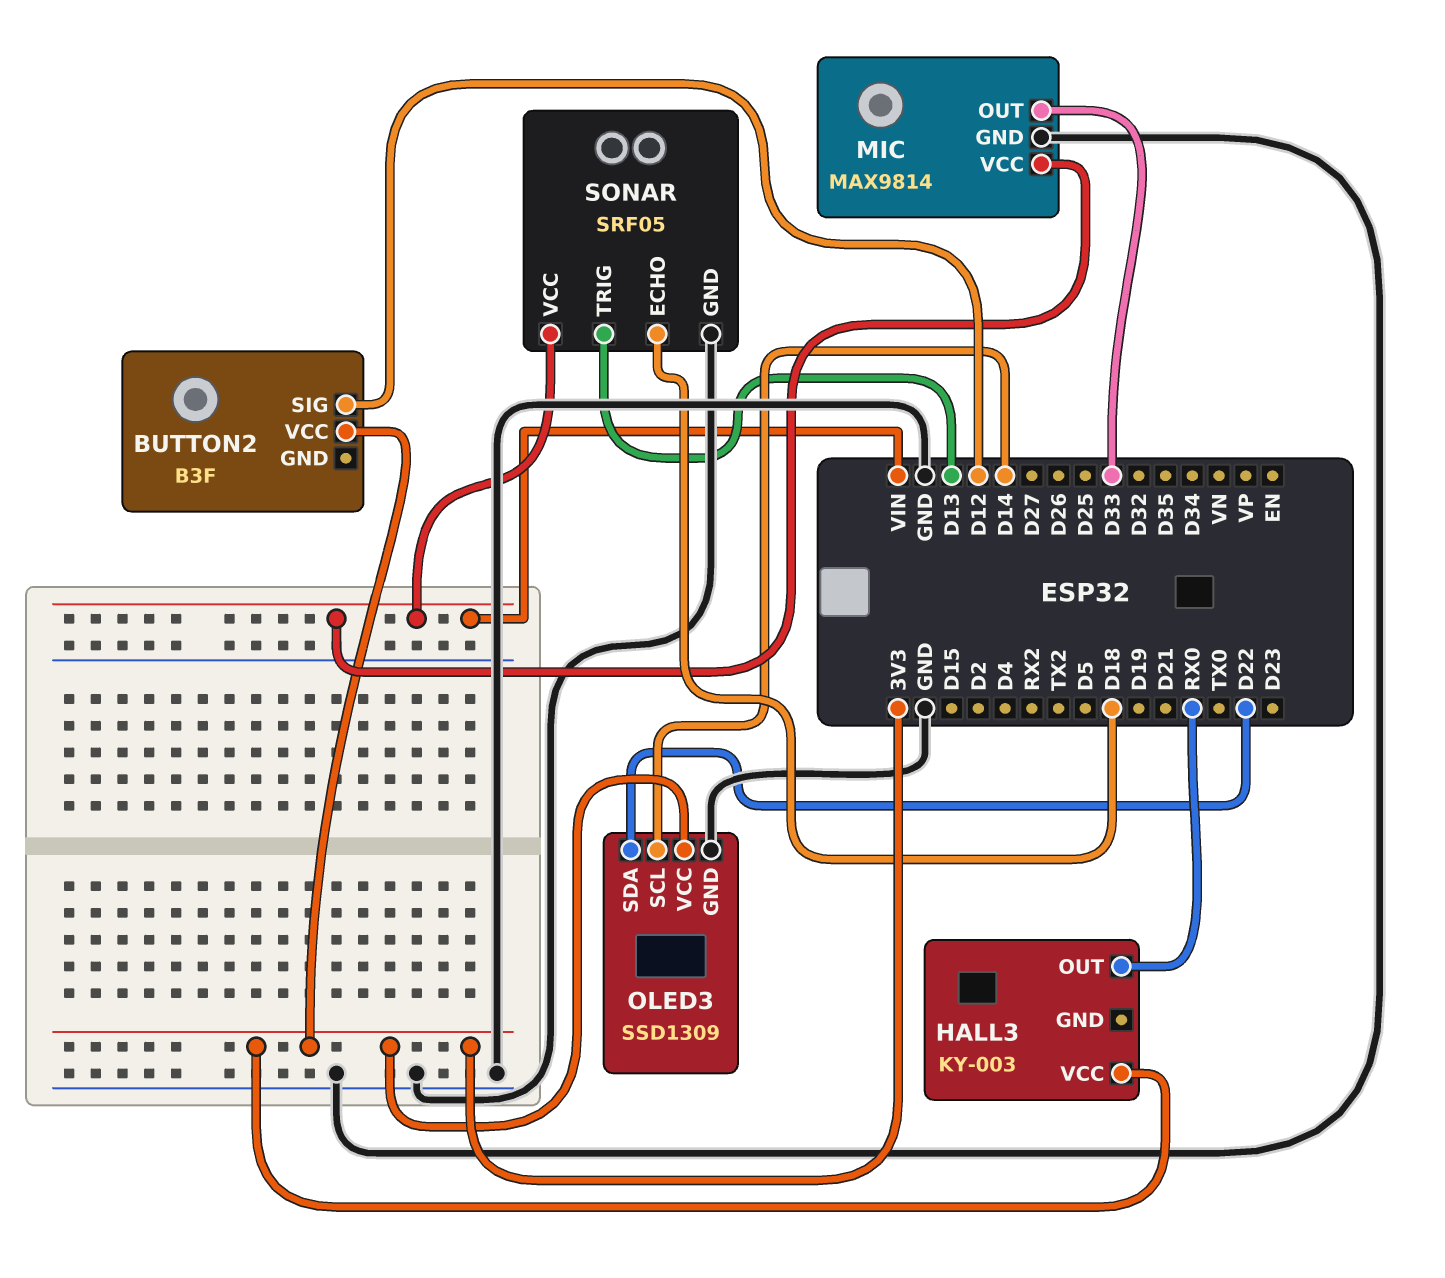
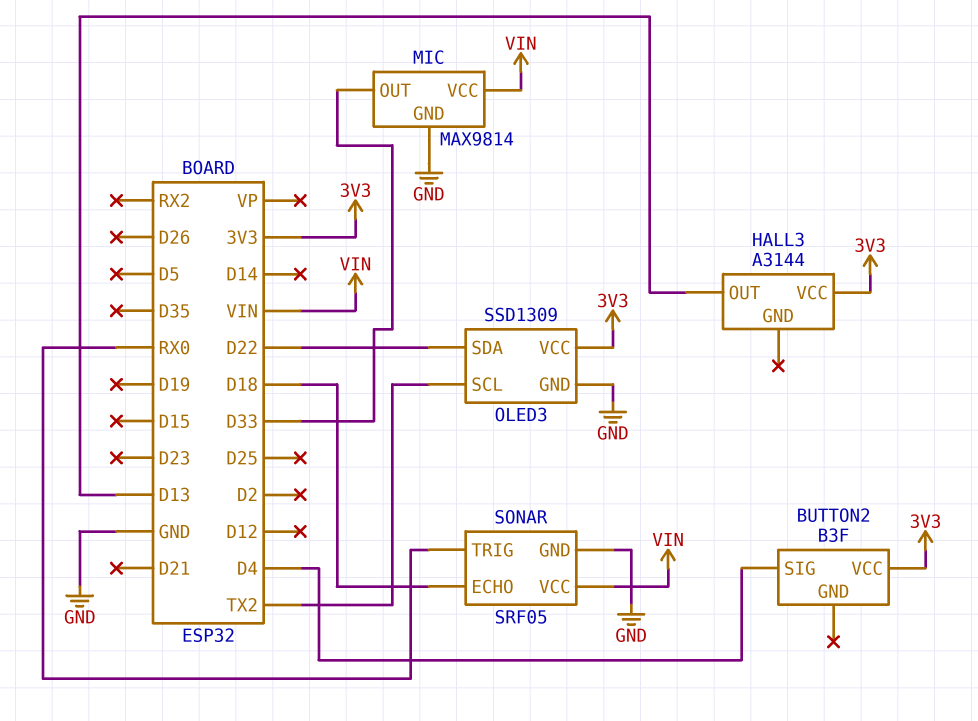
BUTTON2 pin SIG: D12 -> D4
HALL3: KY-003 -> A3144
HALL3 pin OUT: RX0 -> D13
OLED3 pin SCL: D14 -> TX2
SONAR pin TRIG: D13 -> RX0

